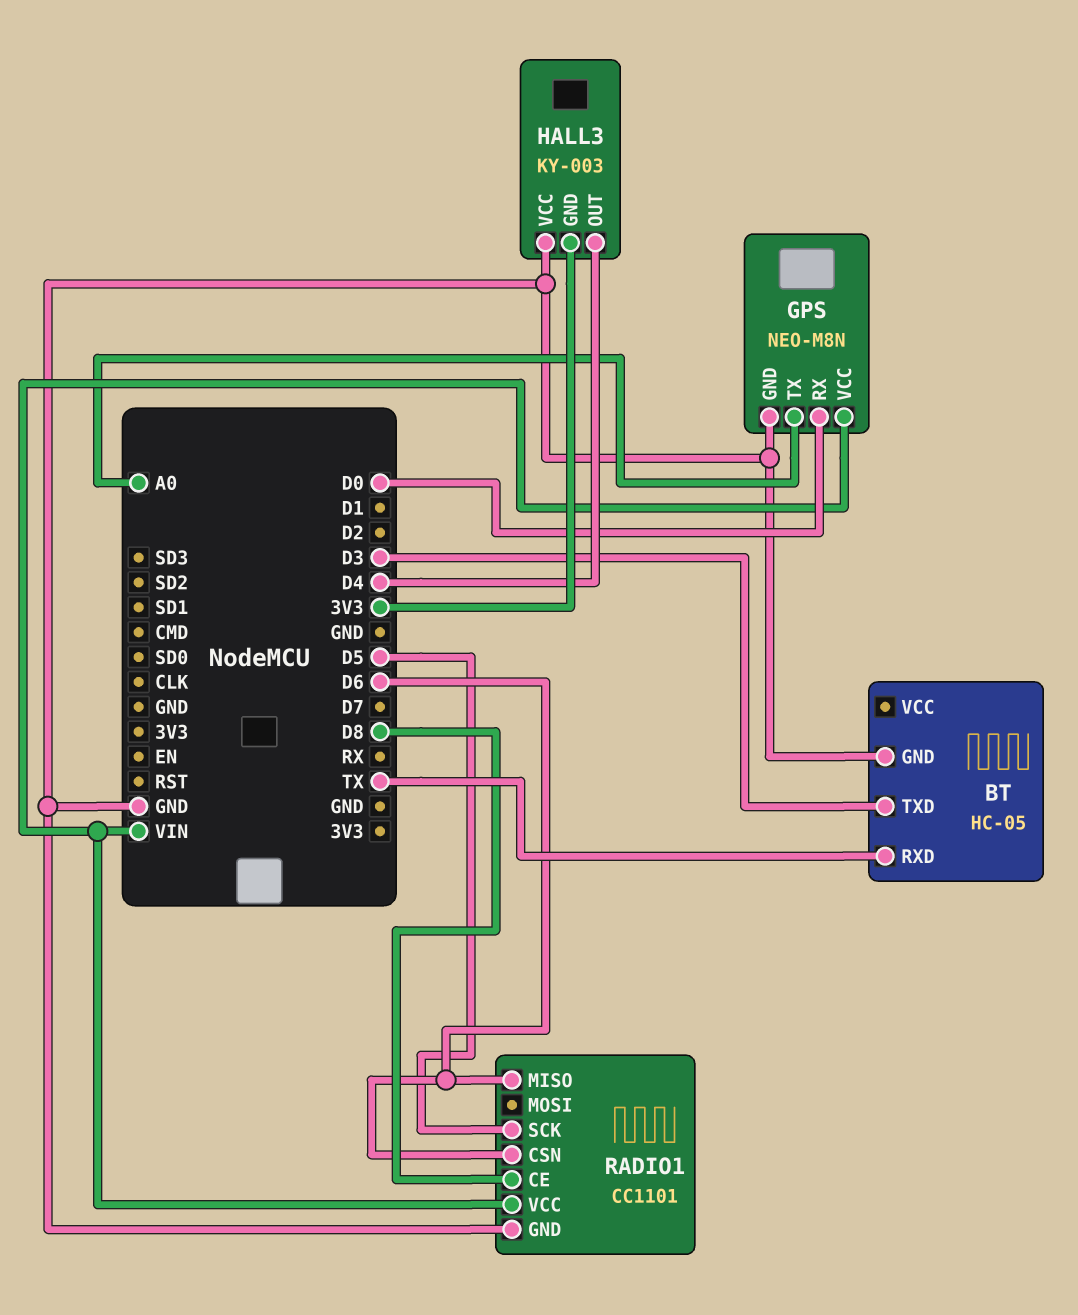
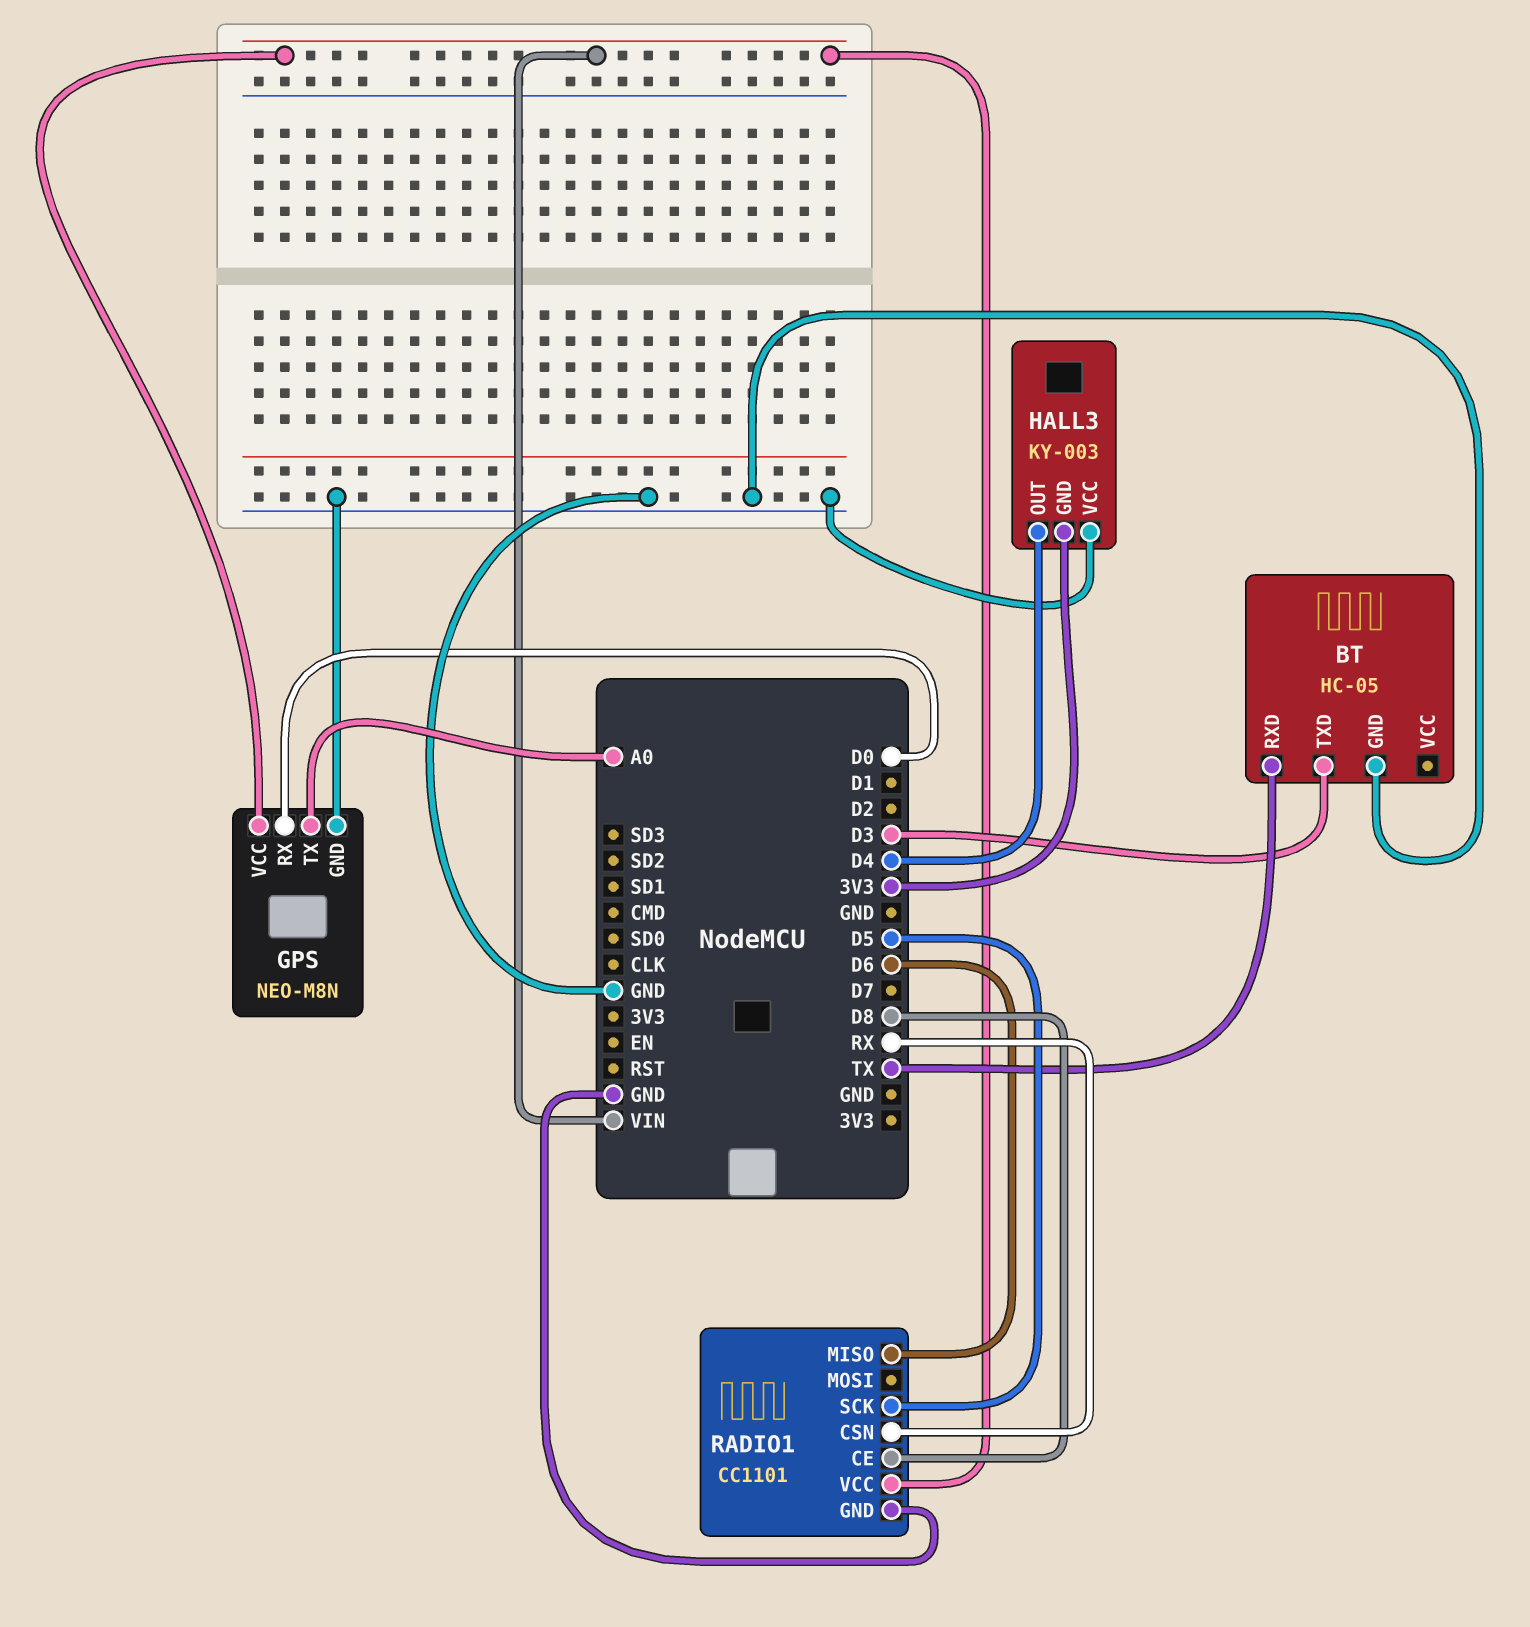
RADIO1 pin CSN: D6 -> RX

